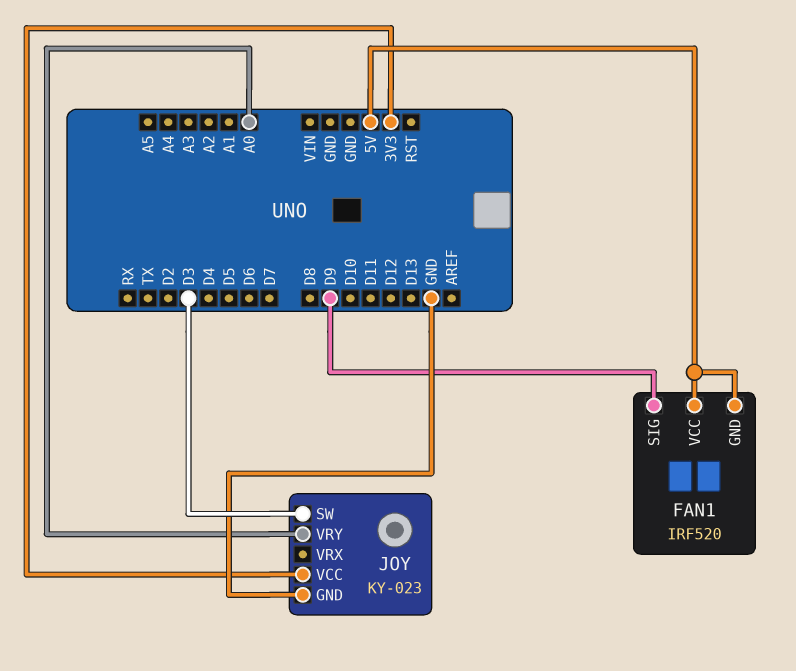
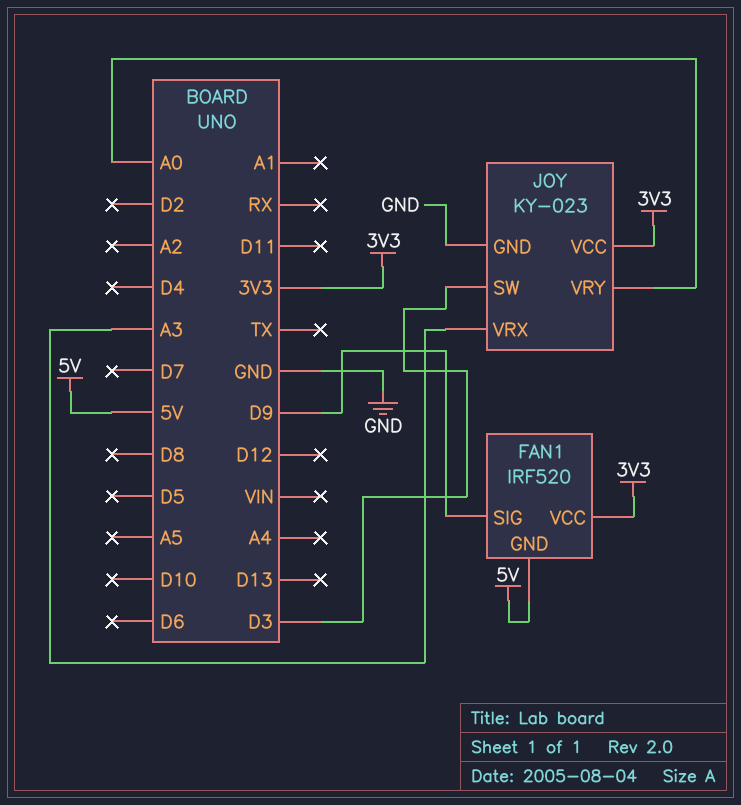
FAN1 pin VCC: 5V -> 3V3
JOY pin VRX: none -> A3

